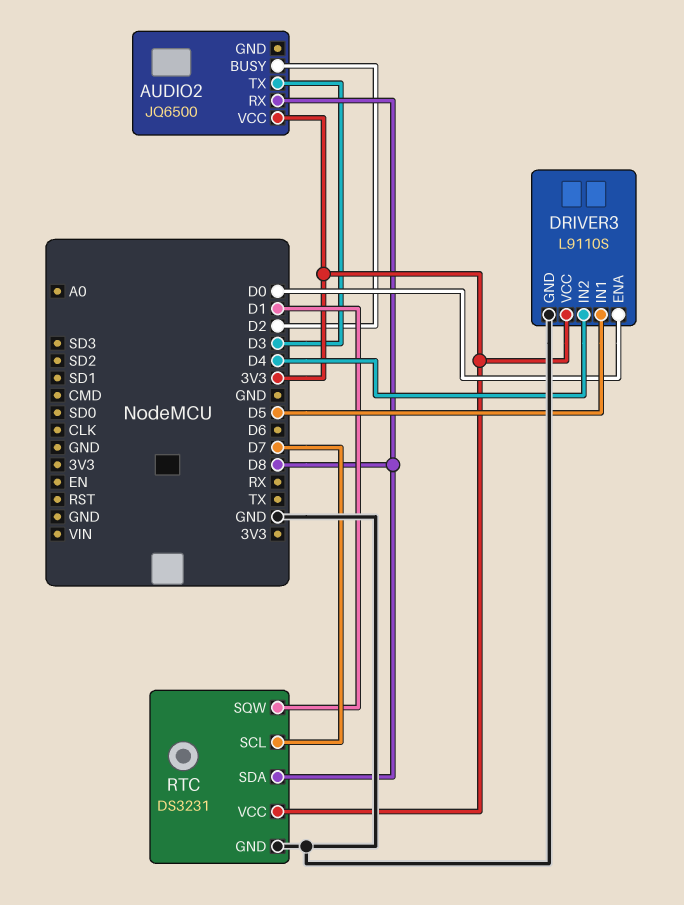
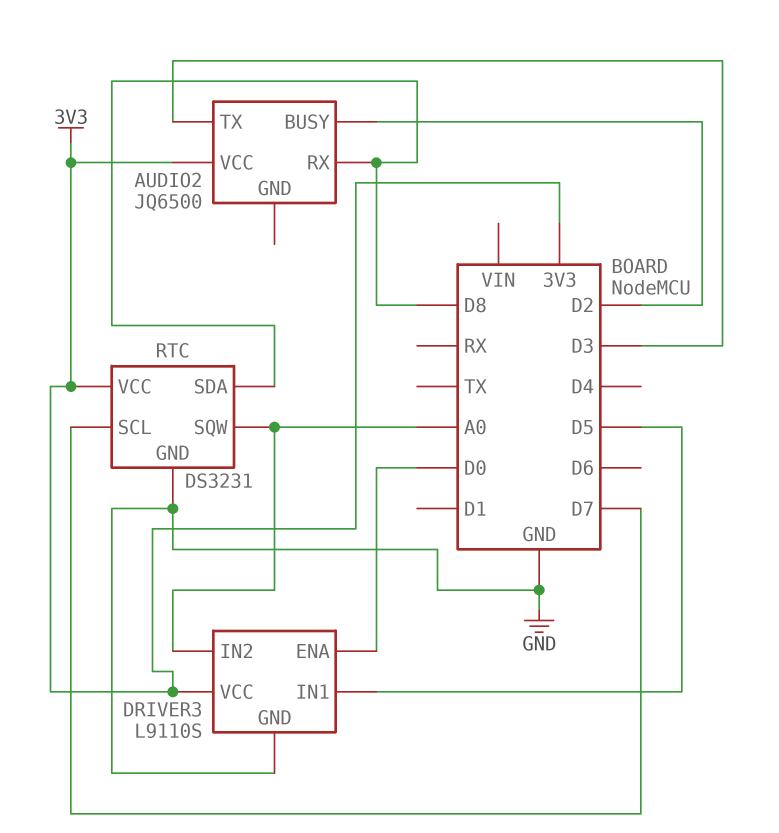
DRIVER3 pin IN2: D4 -> A0
RTC pin SQW: D1 -> A0

